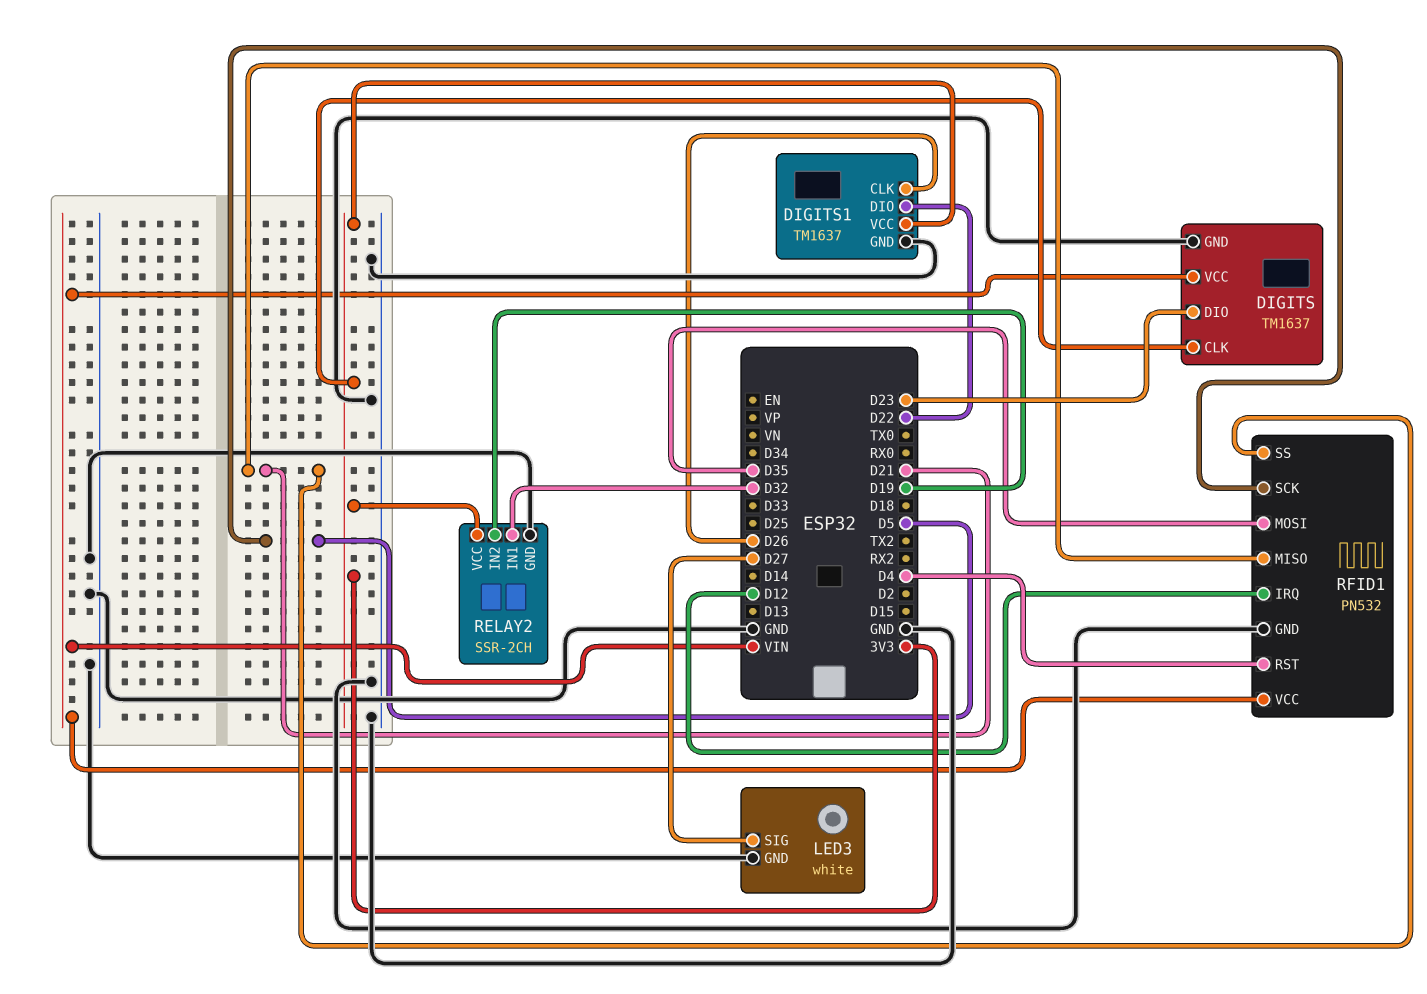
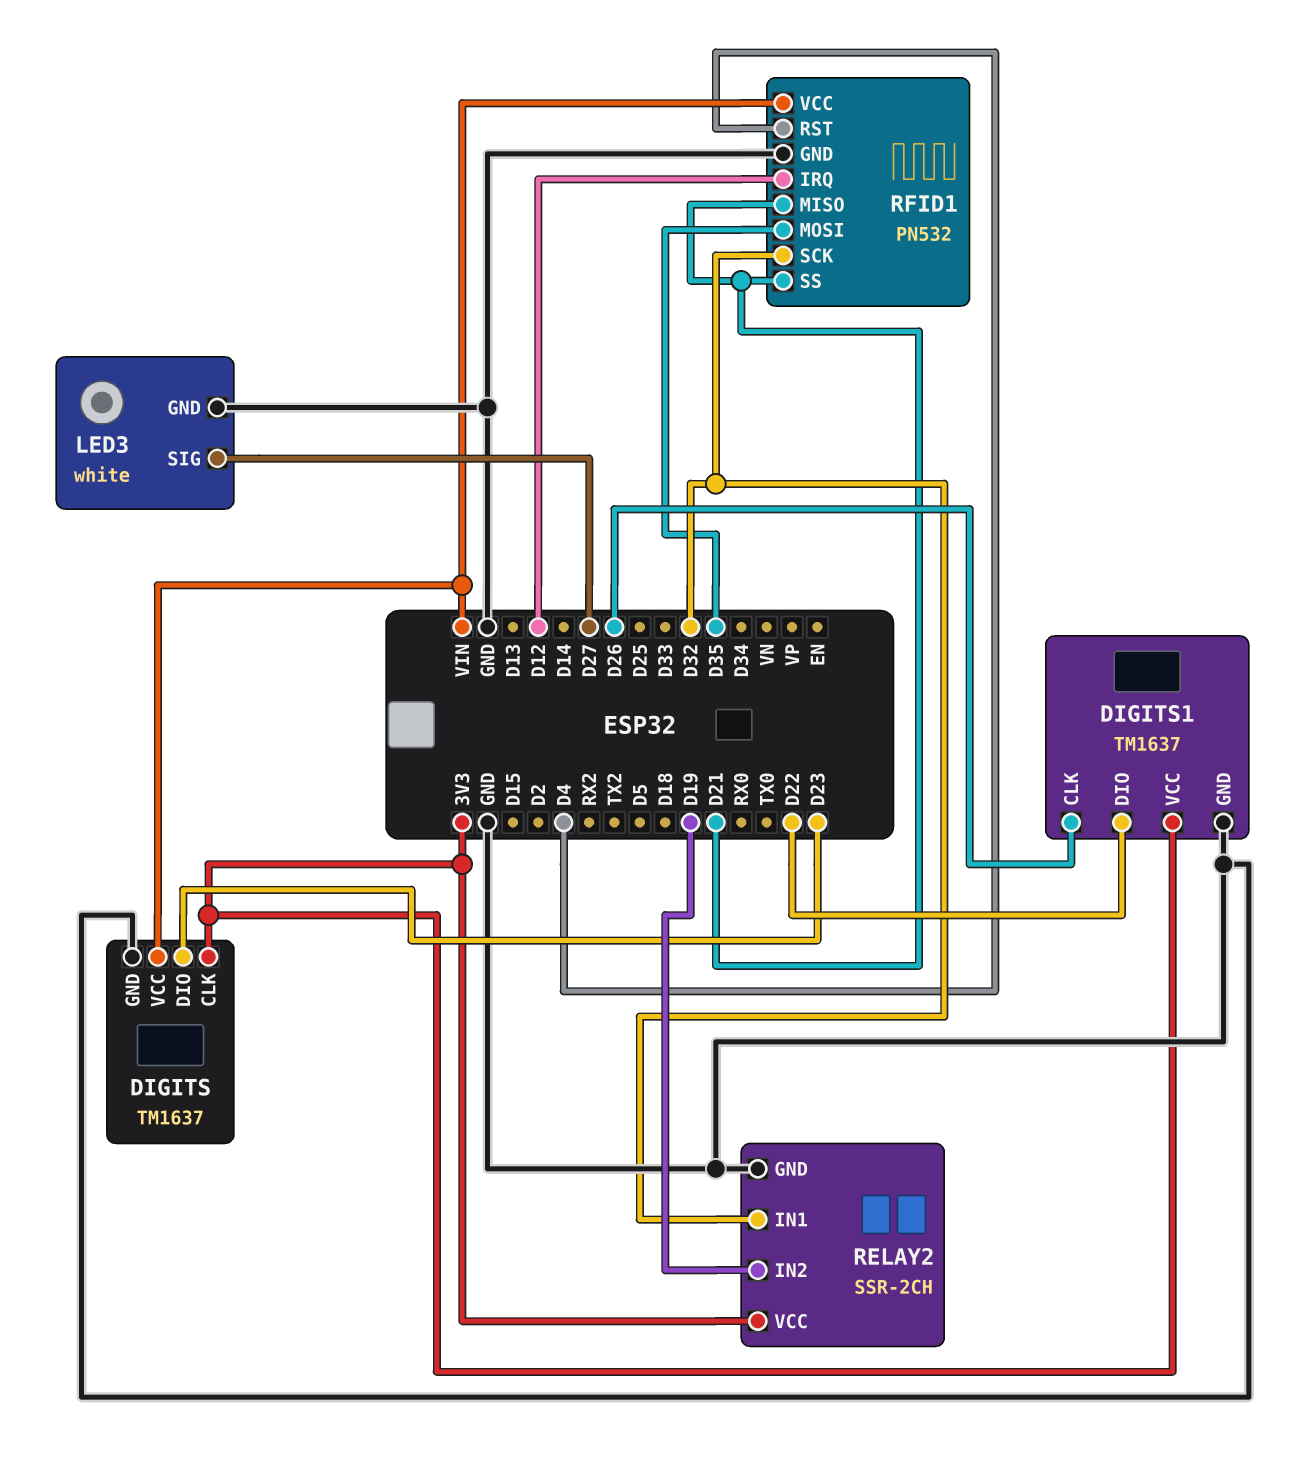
RFID1 pin SCK: D5 -> D32

